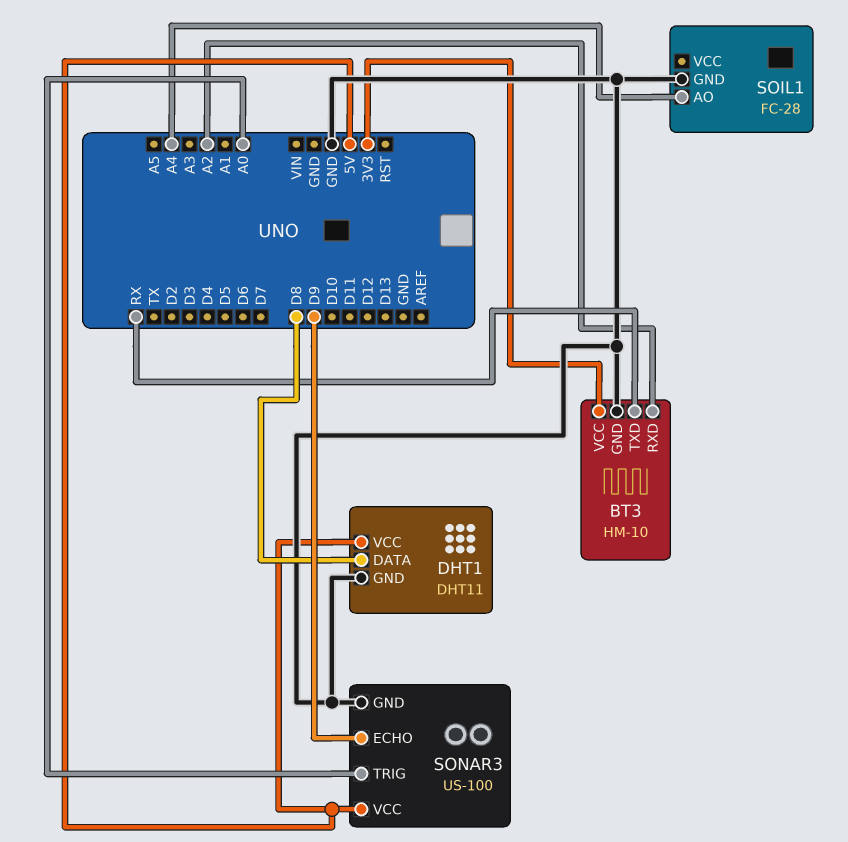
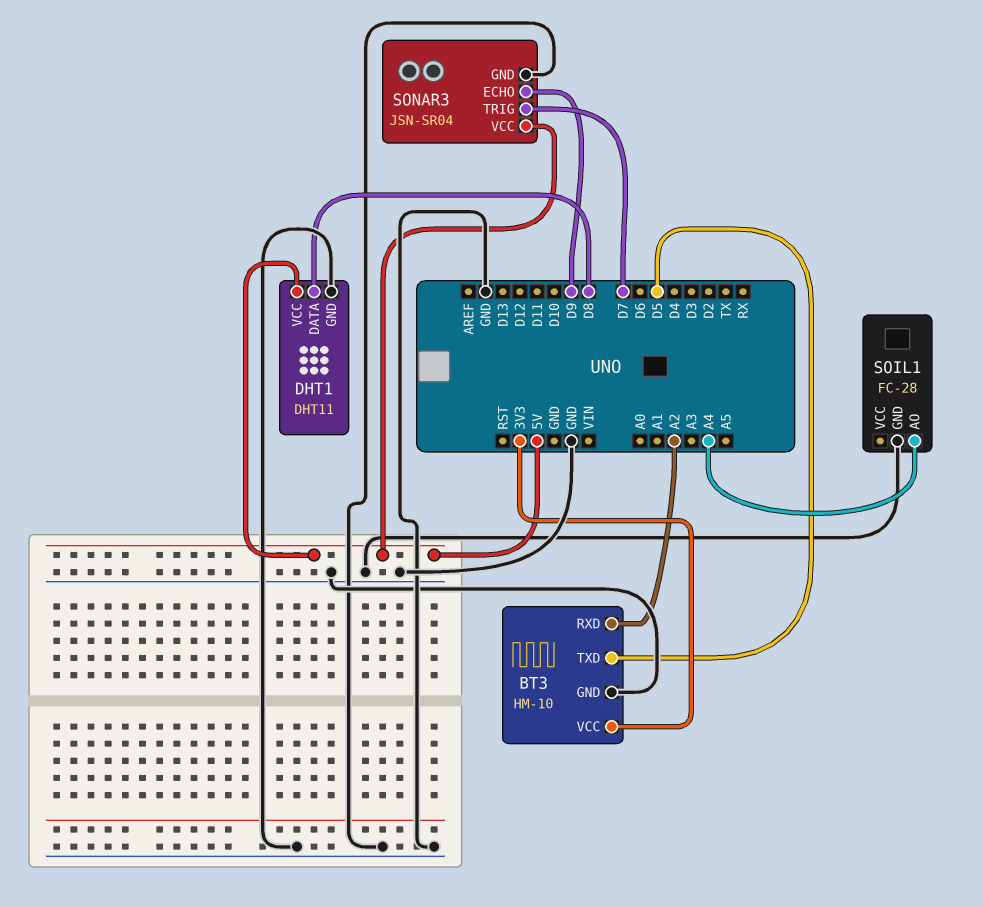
BT3 pin TXD: RX -> D5
SONAR3: US-100 -> JSN-SR04
SONAR3 pin TRIG: A0 -> D7

